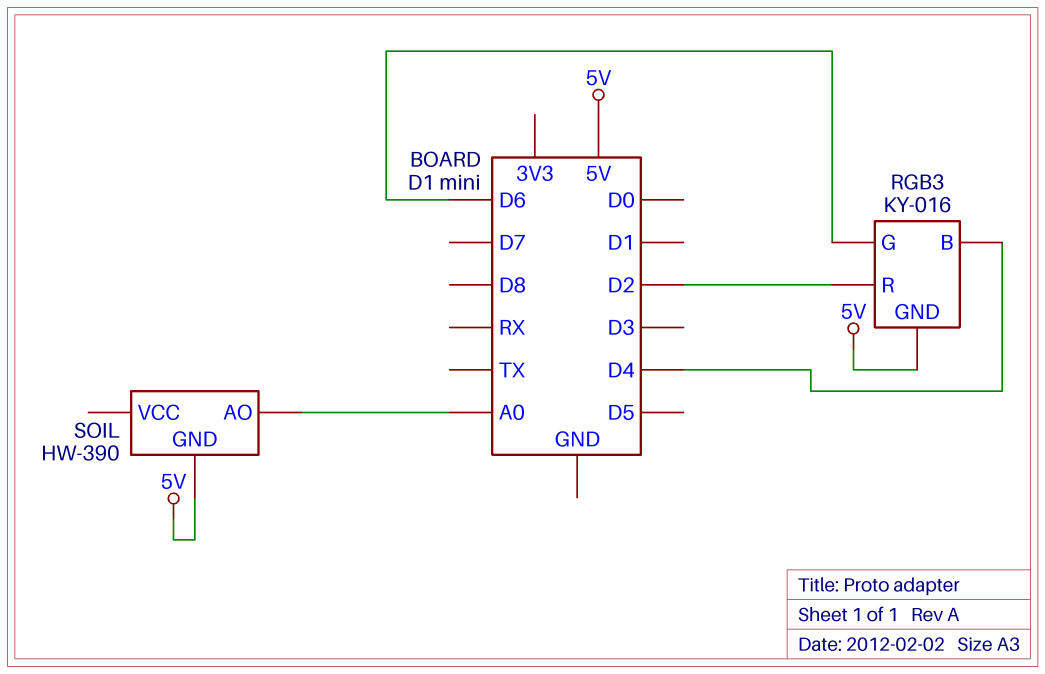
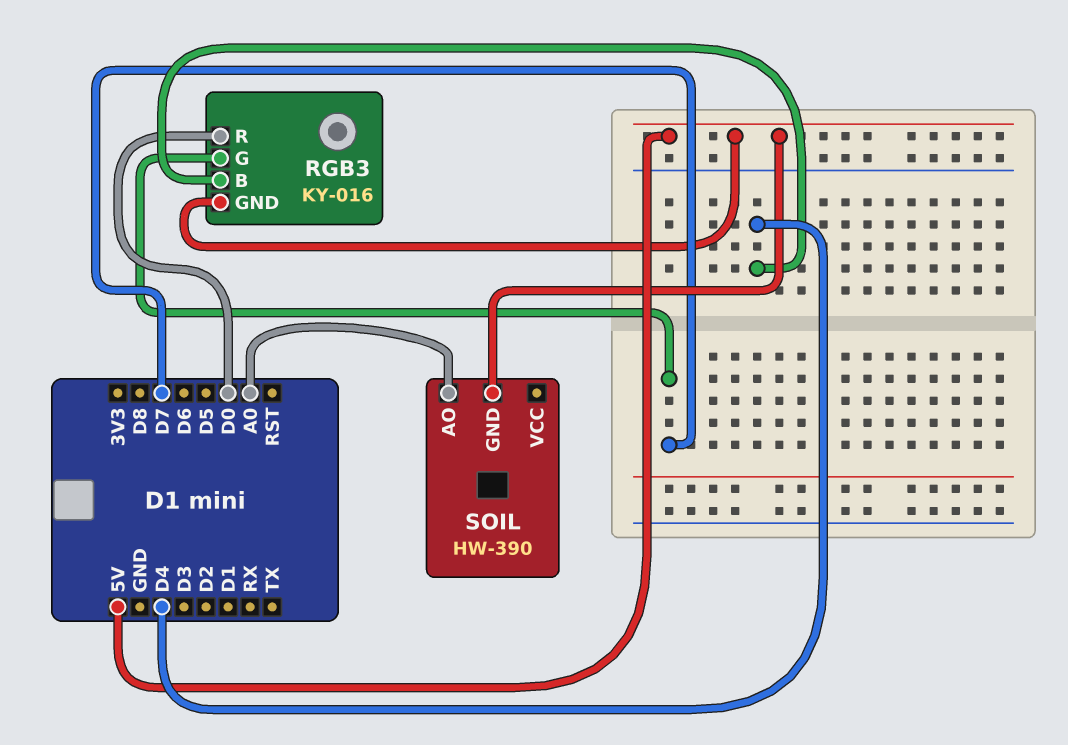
RGB3 pin G: D6 -> D7
RGB3 pin R: D2 -> D0

